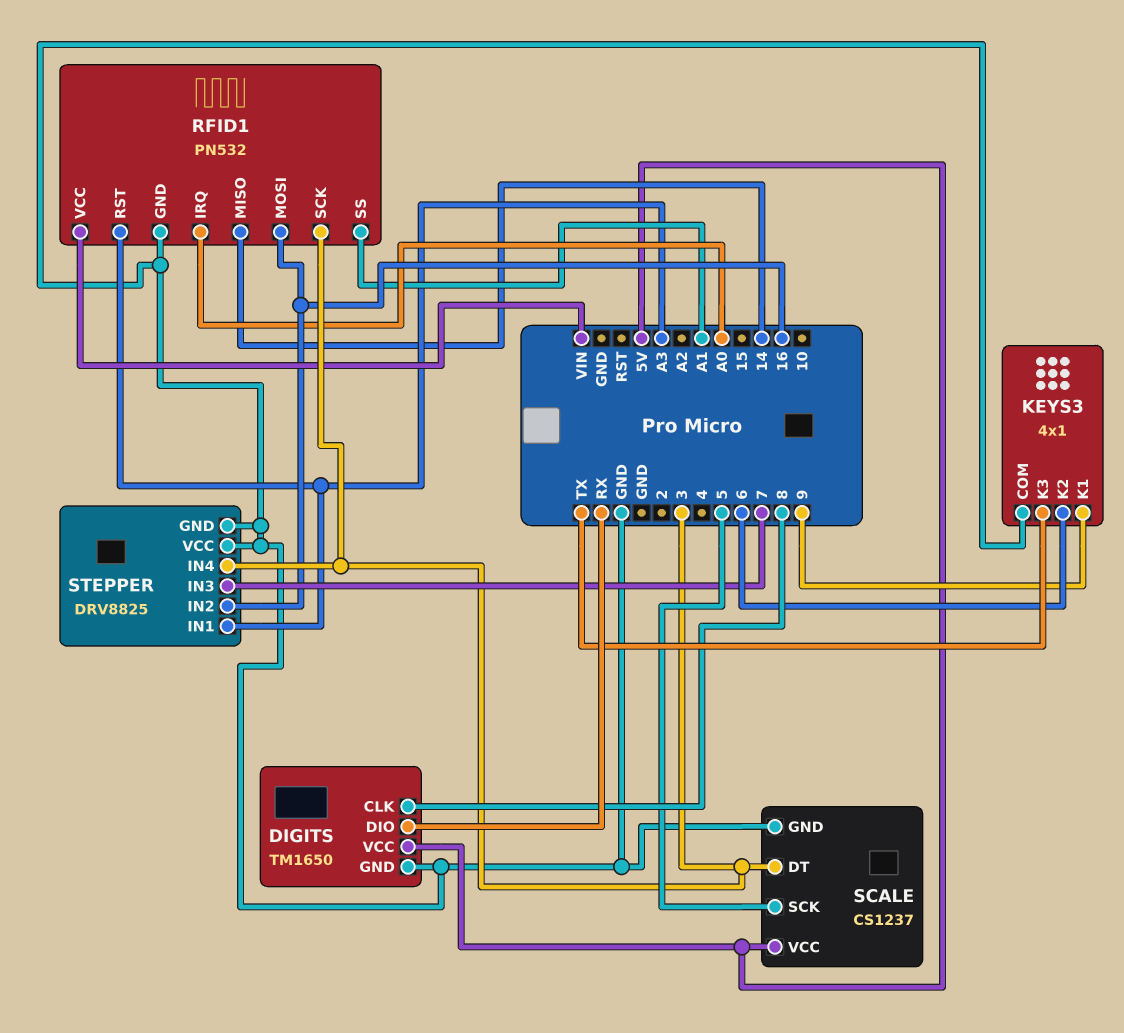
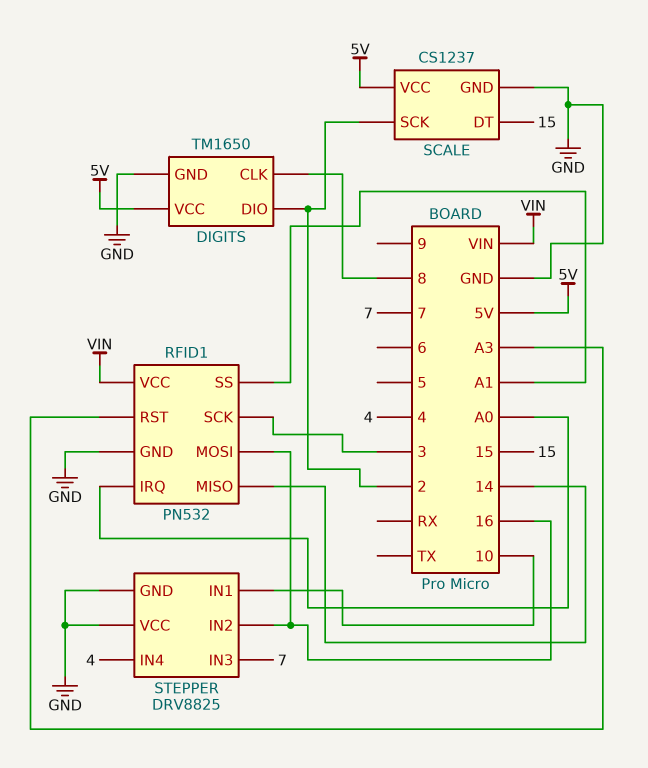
DIGITS pin DIO: RX -> 2
KEYS3: 4x1 -> none
KEYS3 pin COM: GND -> none
KEYS3 pin K1: 9 -> none
KEYS3 pin K2: 6 -> none
KEYS3 pin K3: TX -> none
SCALE pin DT: 3 -> 15
SCALE pin SCK: 5 -> 2
STEPPER pin IN1: A3 -> 10
STEPPER pin IN4: 3 -> 4

